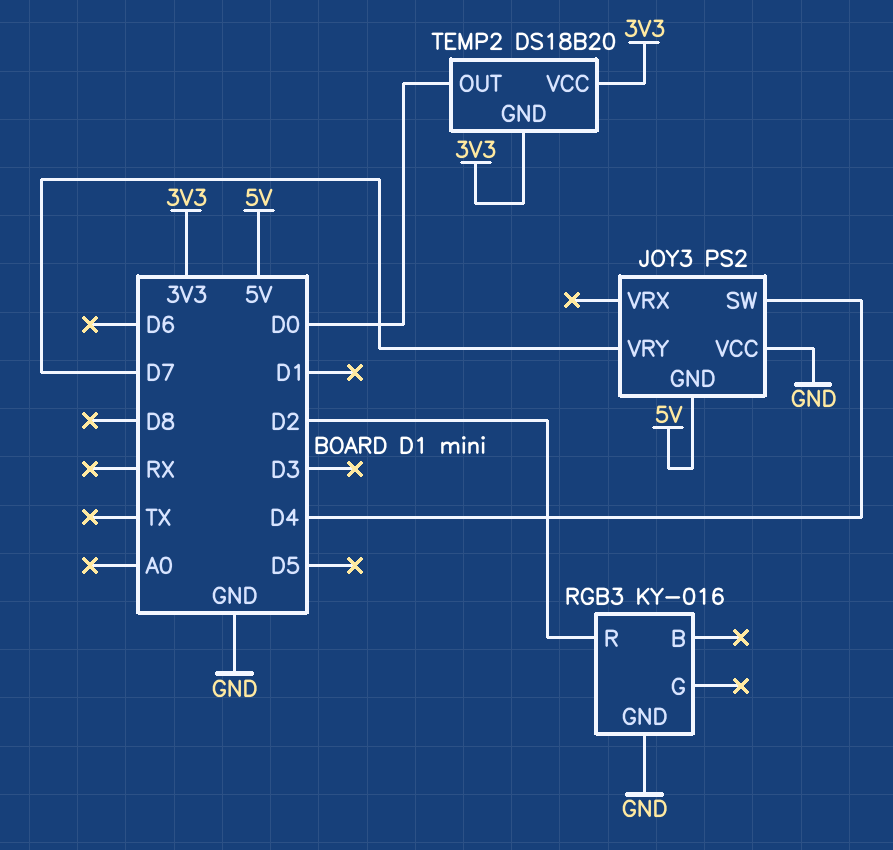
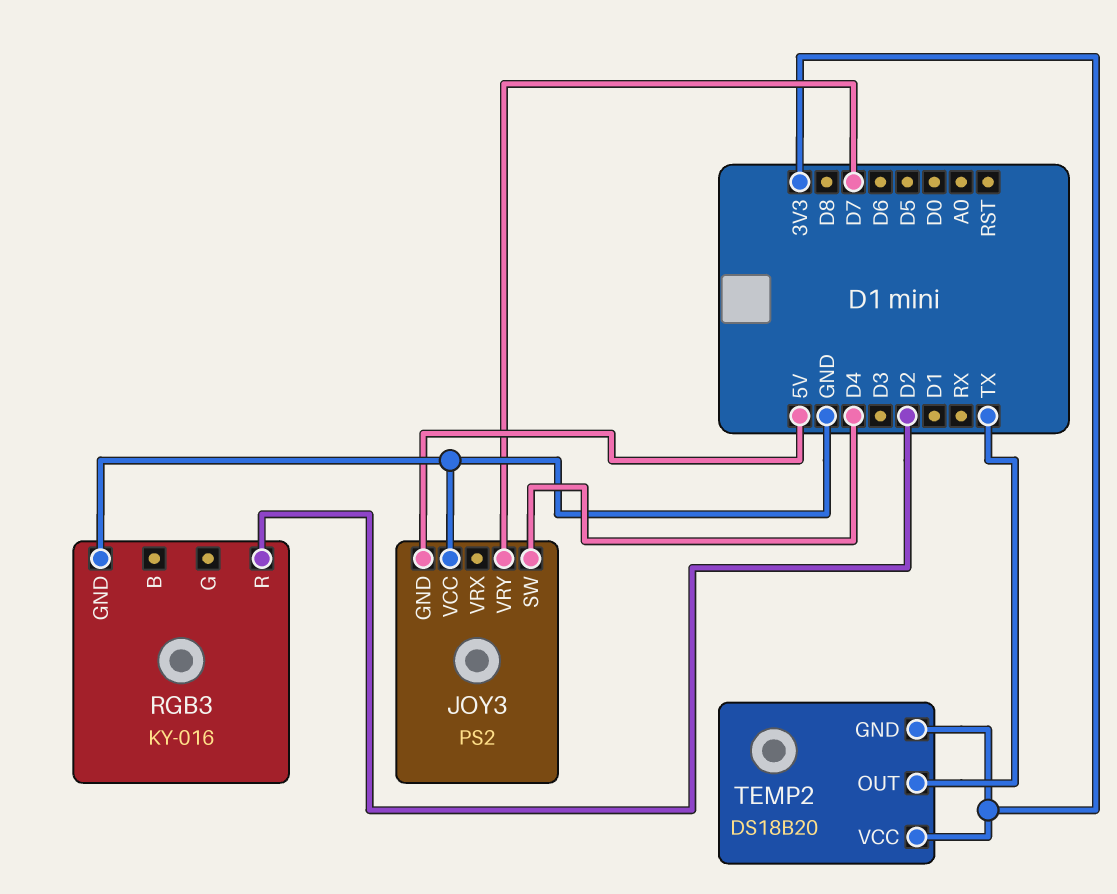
TEMP2 pin OUT: D0 -> TX

